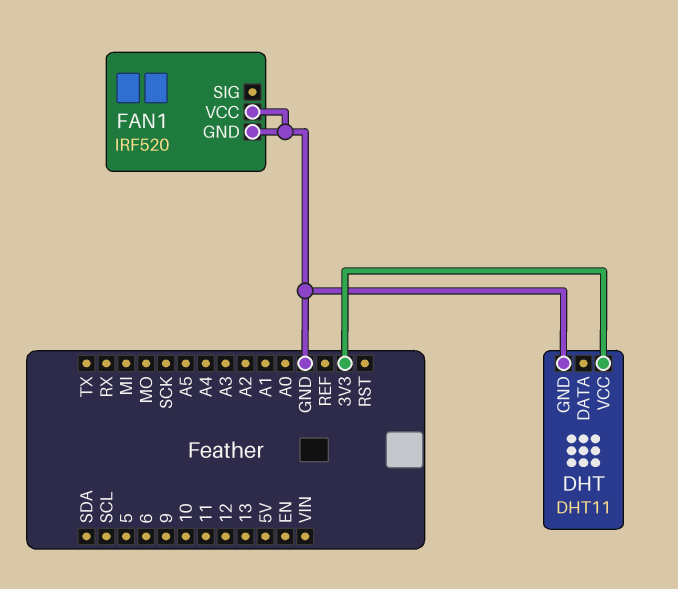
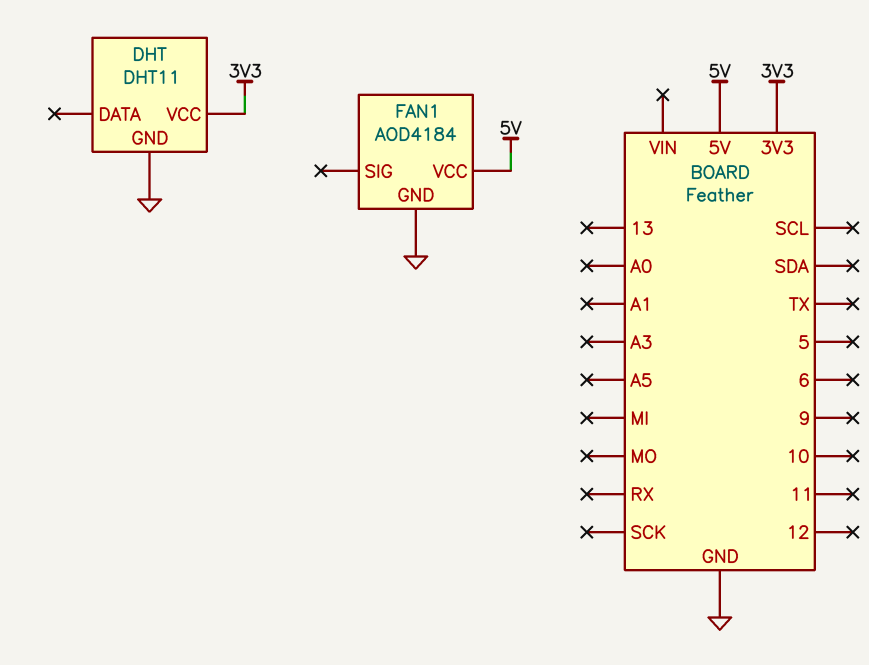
FAN1: IRF520 -> AOD4184
FAN1 pin VCC: GND -> 5V

